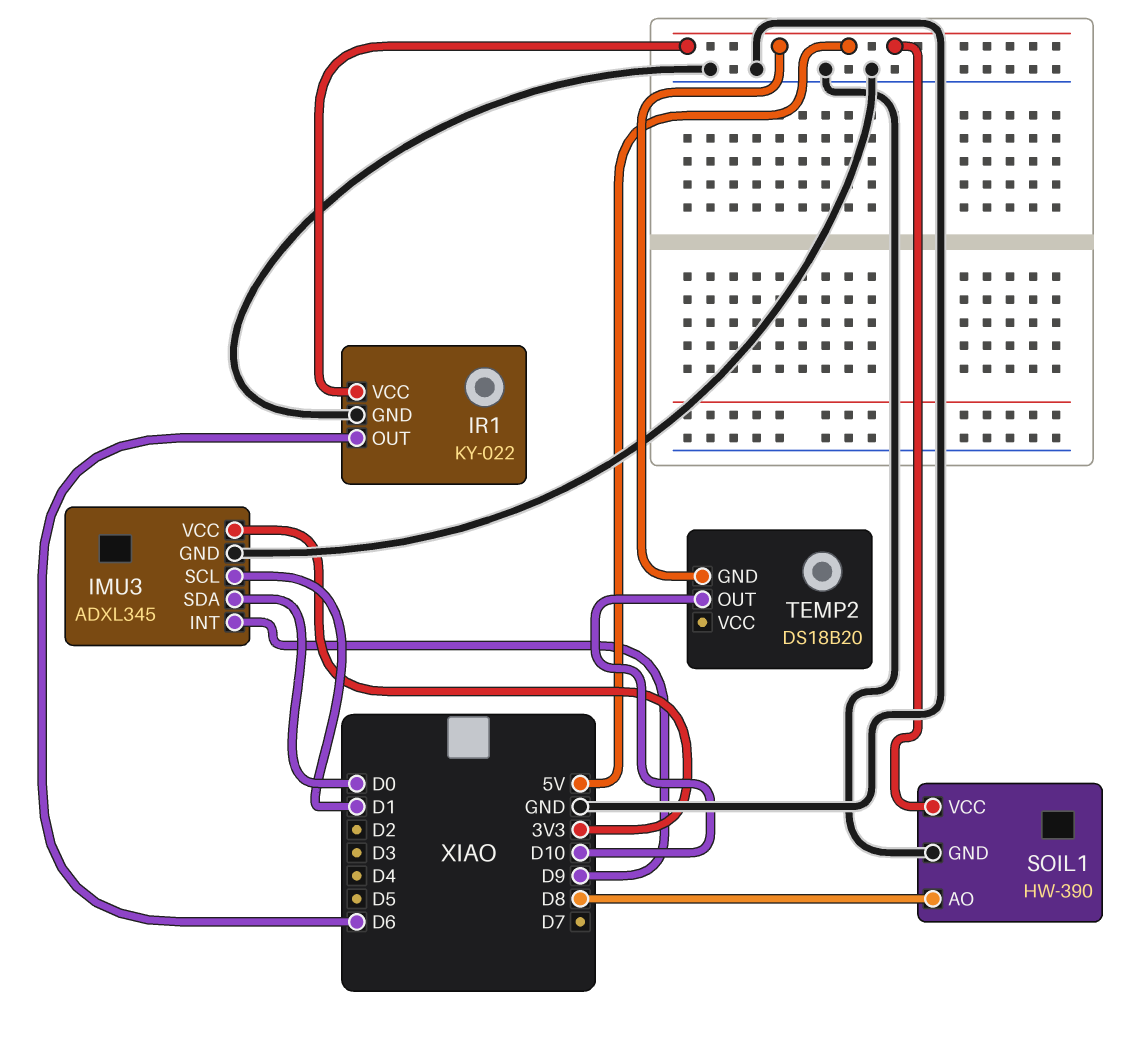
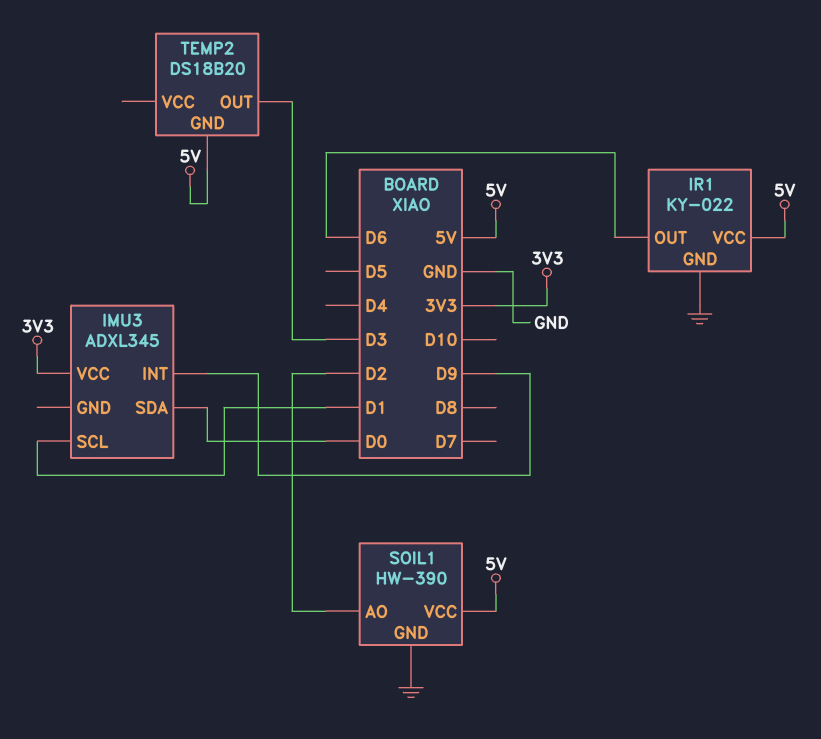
IMU3 pin GND: GND -> none
SOIL1 pin AO: D8 -> D2
TEMP2 pin OUT: D10 -> D3

